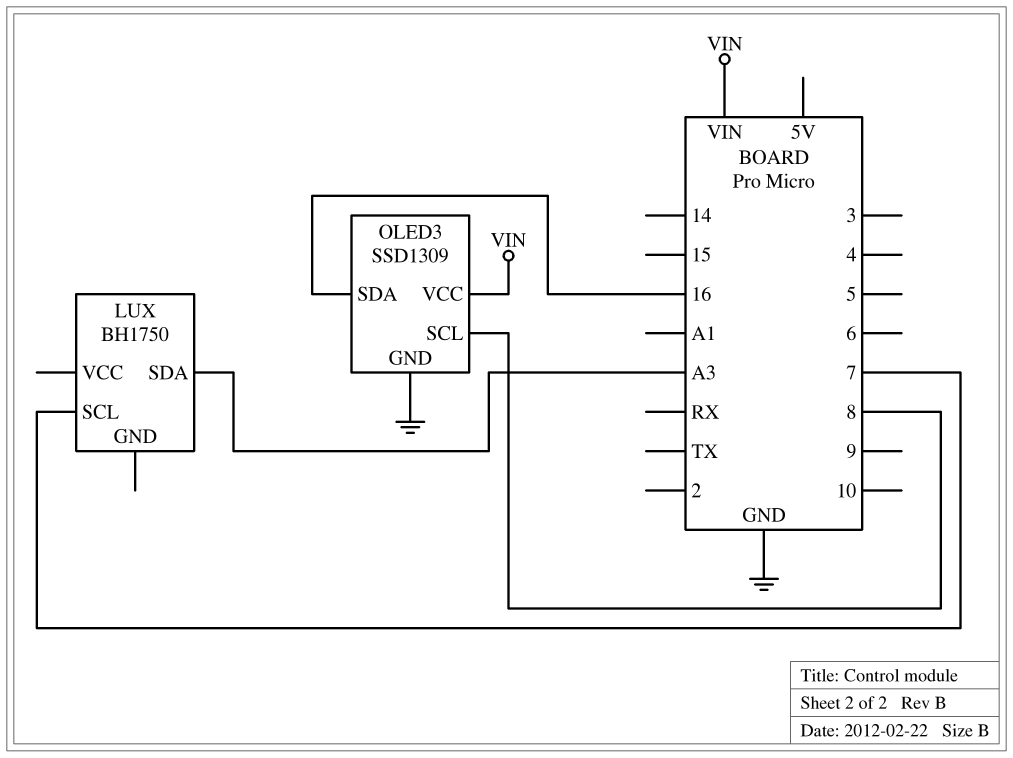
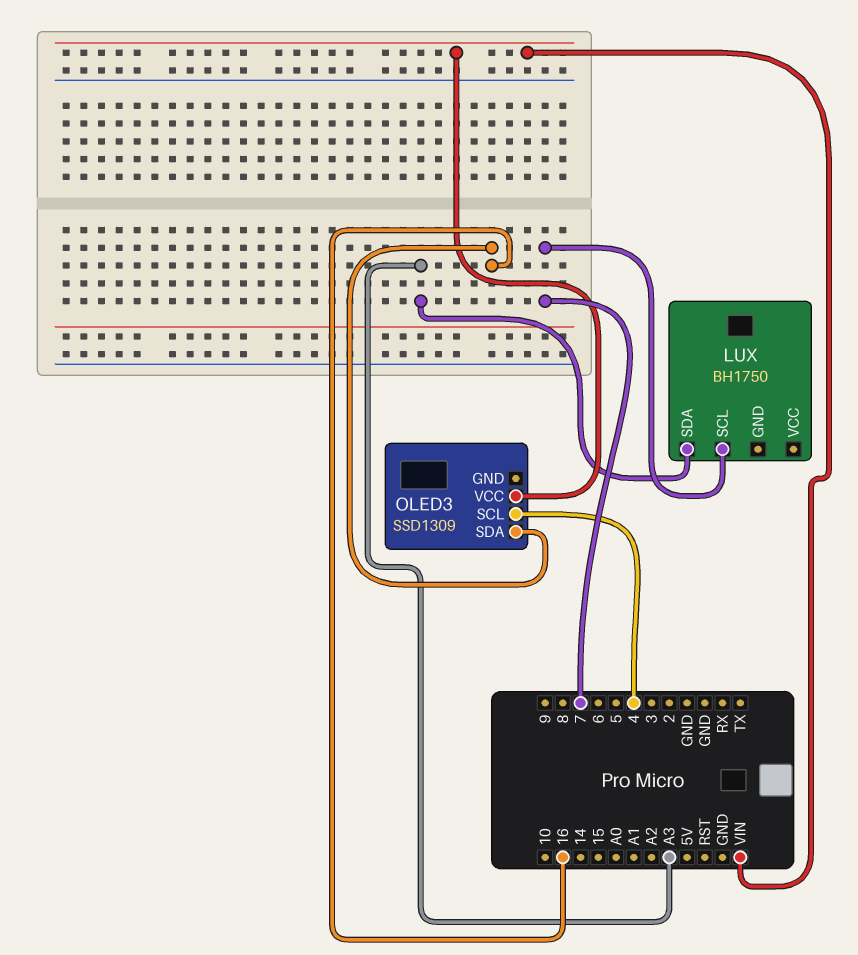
OLED3 pin GND: GND -> none
OLED3 pin SCL: 8 -> 4

